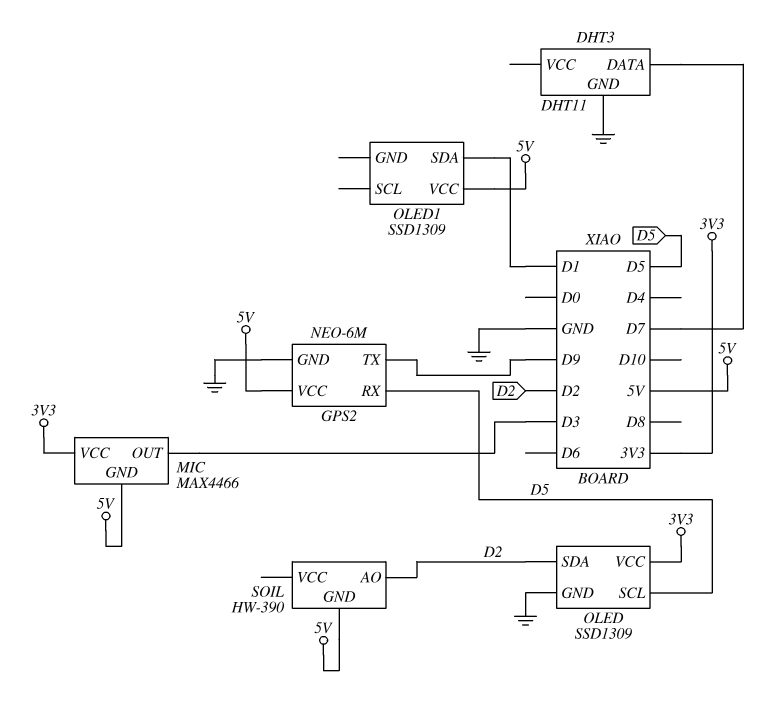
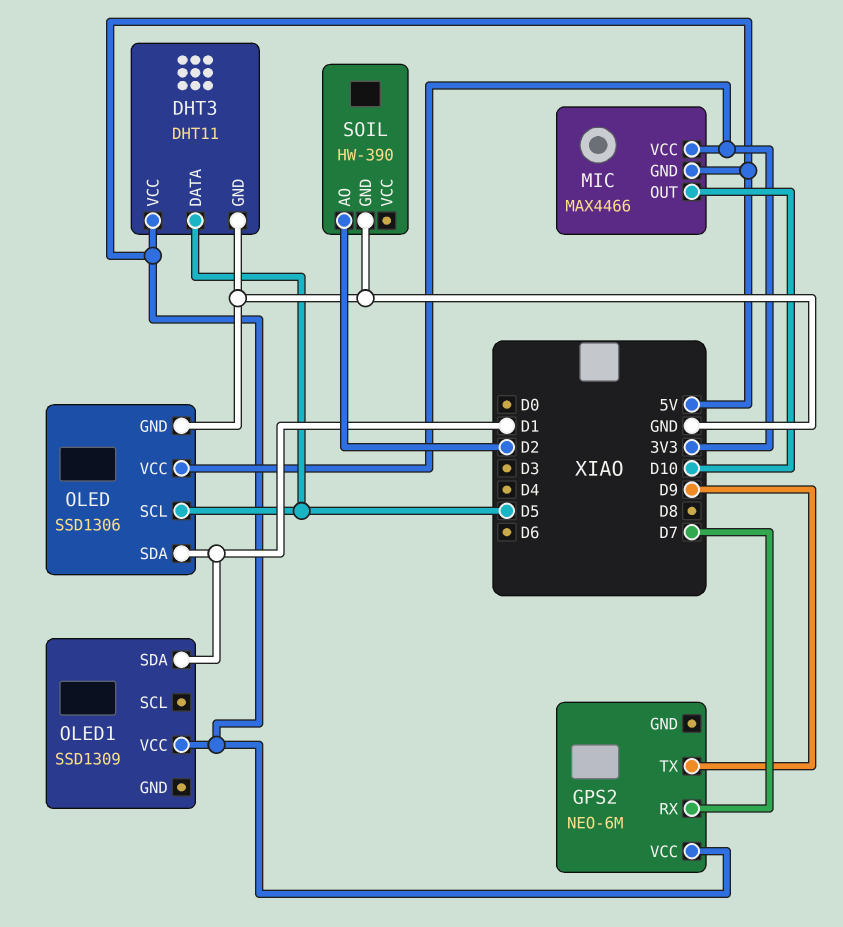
DHT3 pin DATA: D7 -> D5
DHT3 pin VCC: none -> 5V
GPS2 pin GND: GND -> none
GPS2 pin RX: D5 -> D7
MIC pin OUT: D3 -> D10
OLED: SSD1309 -> SSD1306
OLED pin SDA: D2 -> D1
SOIL pin GND: 5V -> GND

